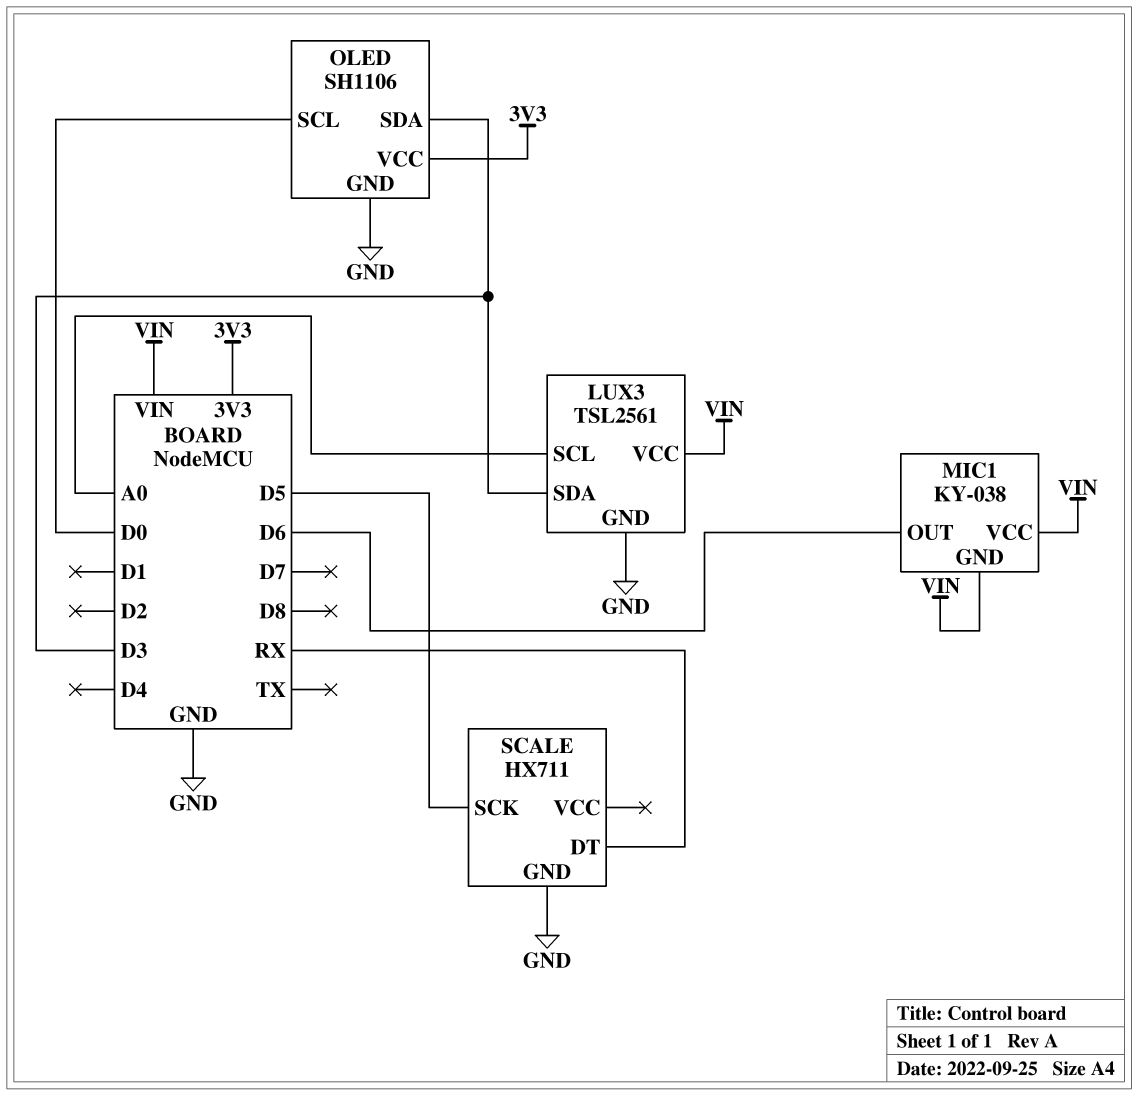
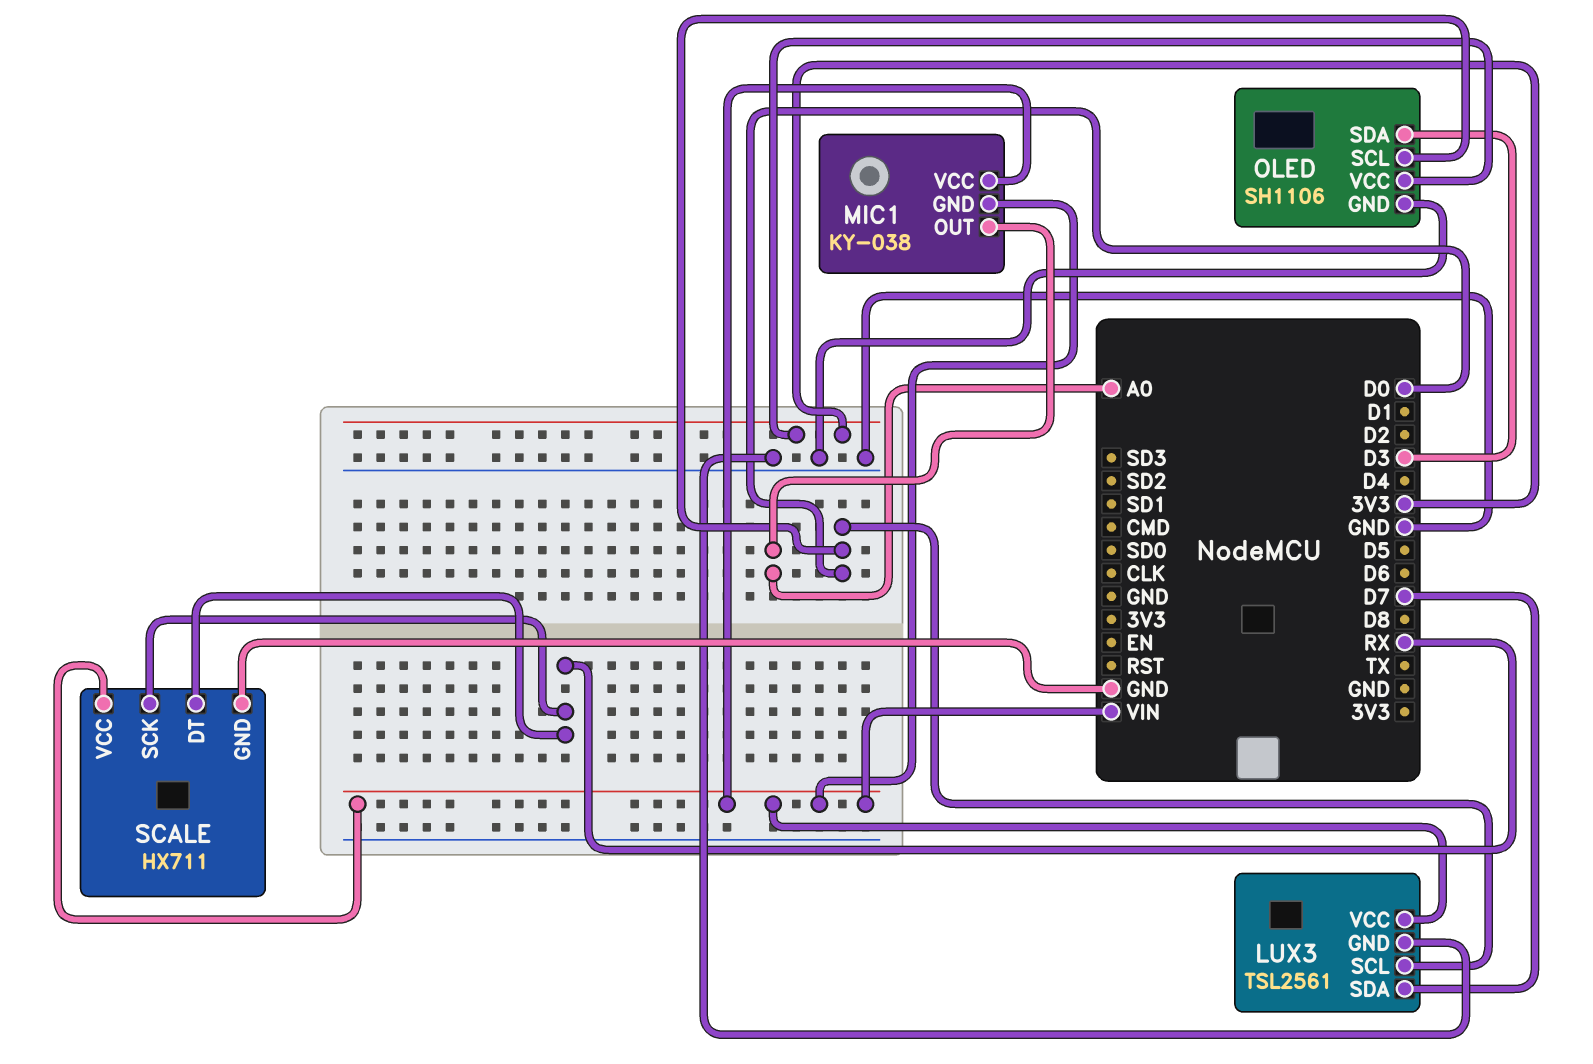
LUX3 pin SCL: A0 -> D0
LUX3 pin SDA: D3 -> D7
MIC1 pin OUT: D6 -> A0
SCALE pin SCK: D5 -> RX
SCALE pin VCC: none -> VIN

